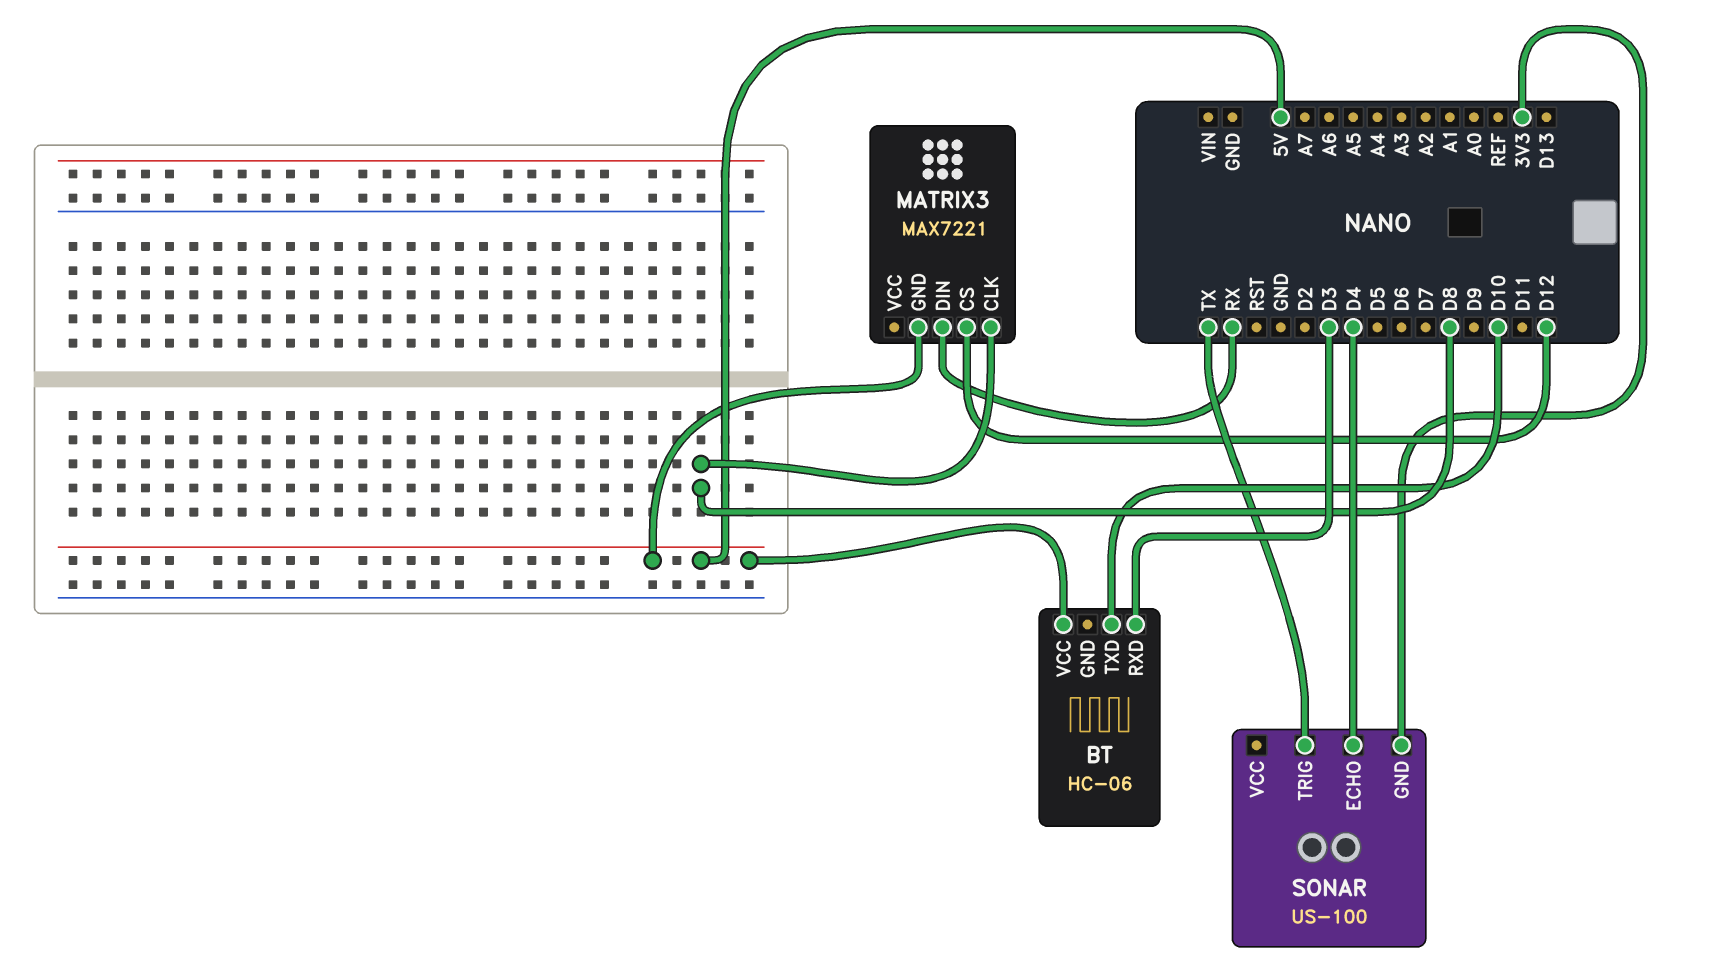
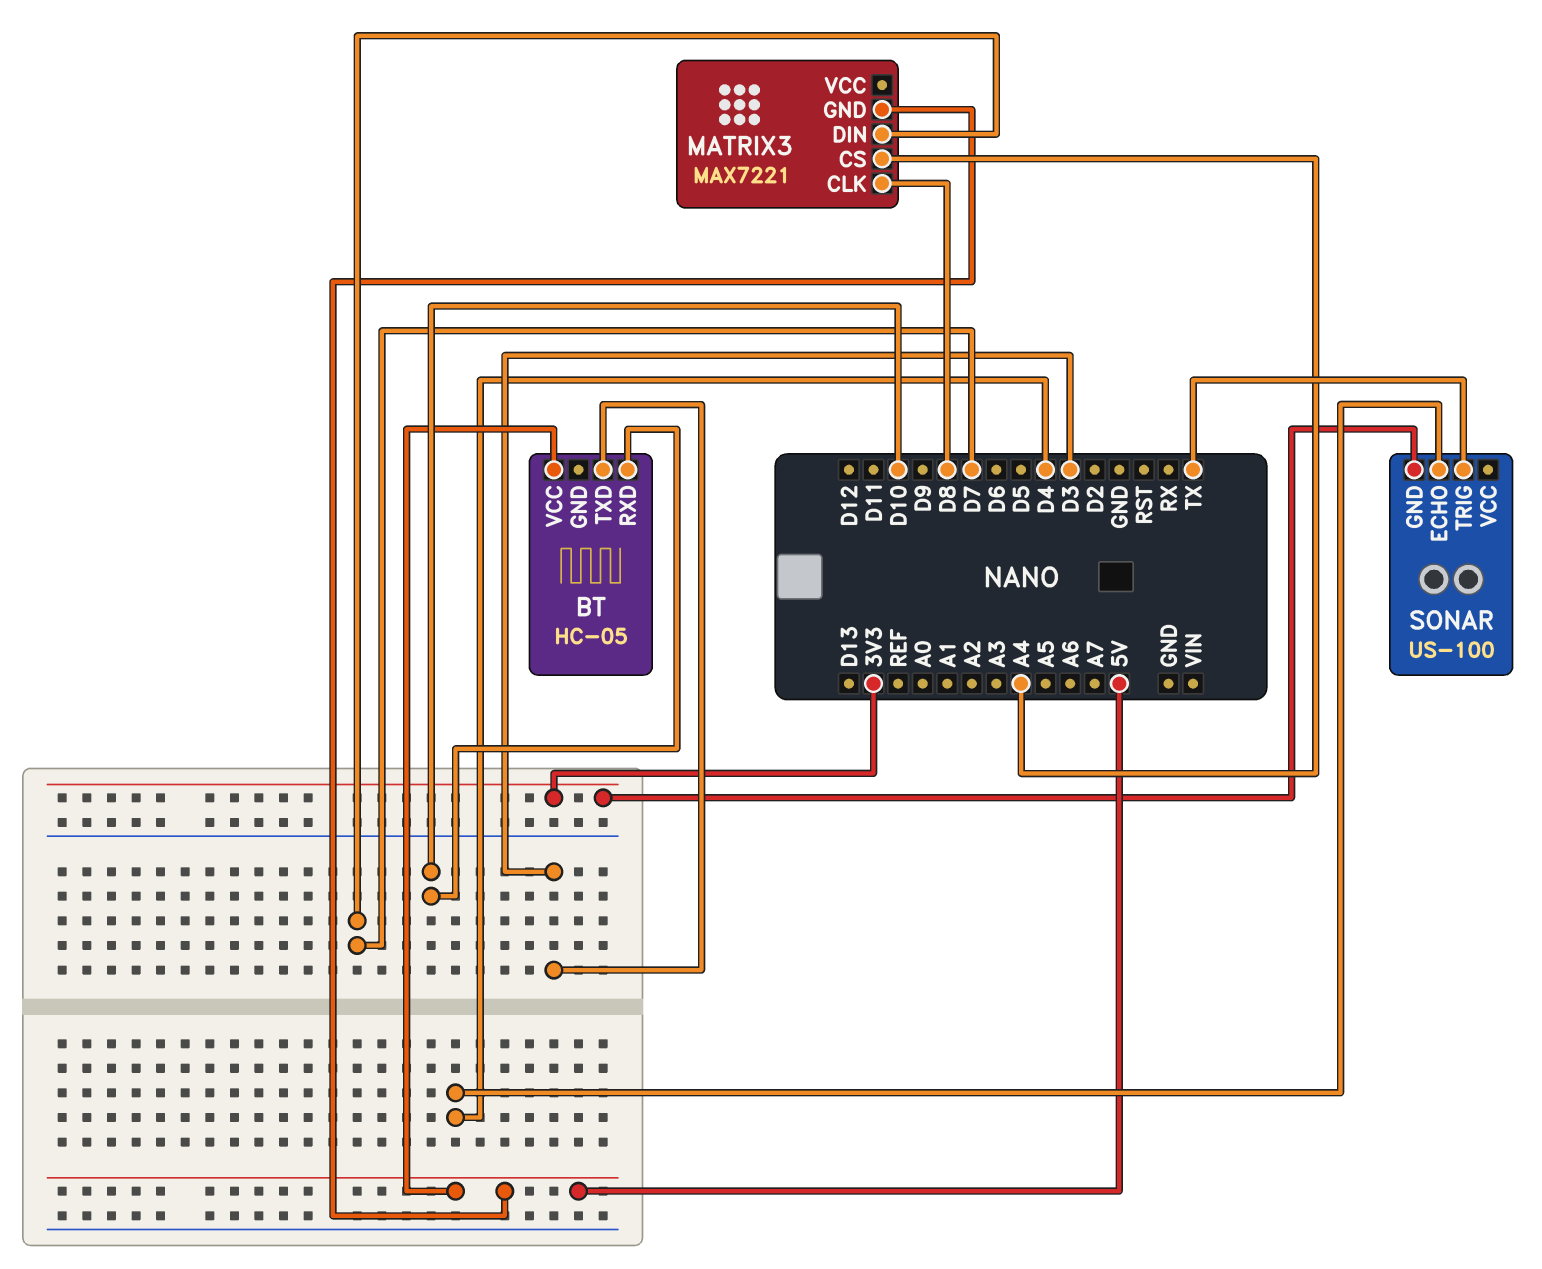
BT: HC-06 -> HC-05
BT pin RXD: D3 -> D10
BT pin TXD: D10 -> D3
MATRIX3 pin CS: D12 -> A4
MATRIX3 pin DIN: RX -> D7

